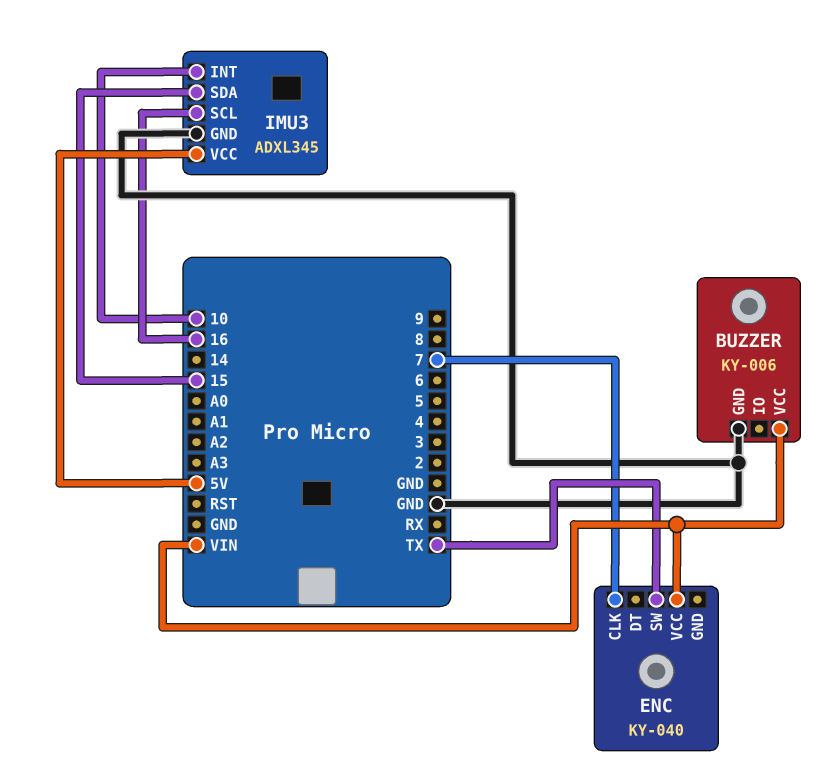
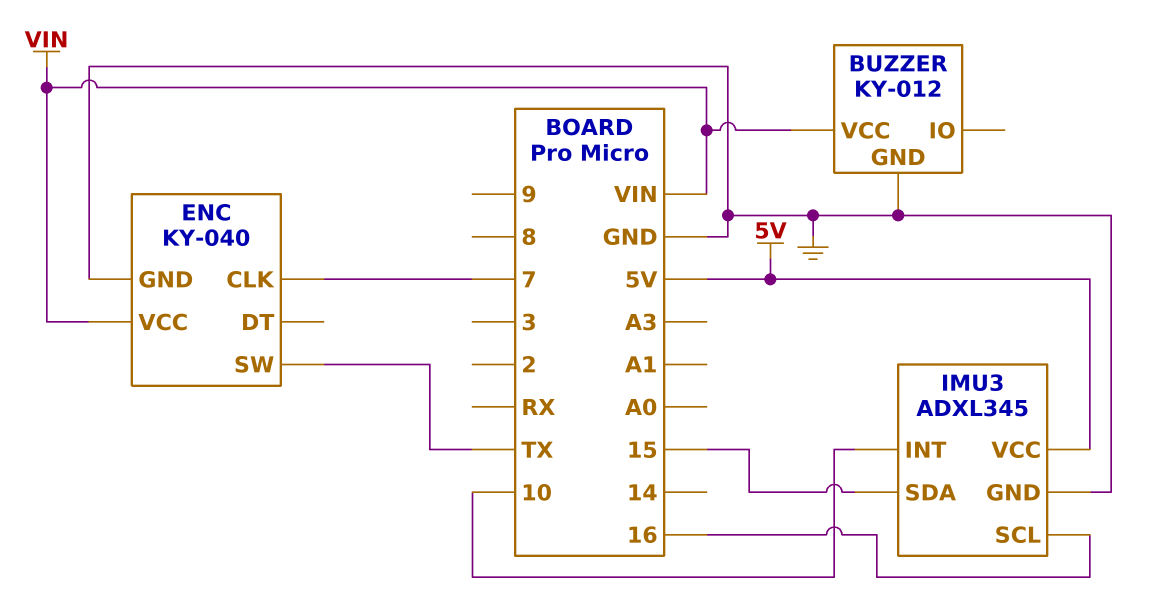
BUZZER: KY-006 -> KY-012
ENC pin GND: none -> GND

